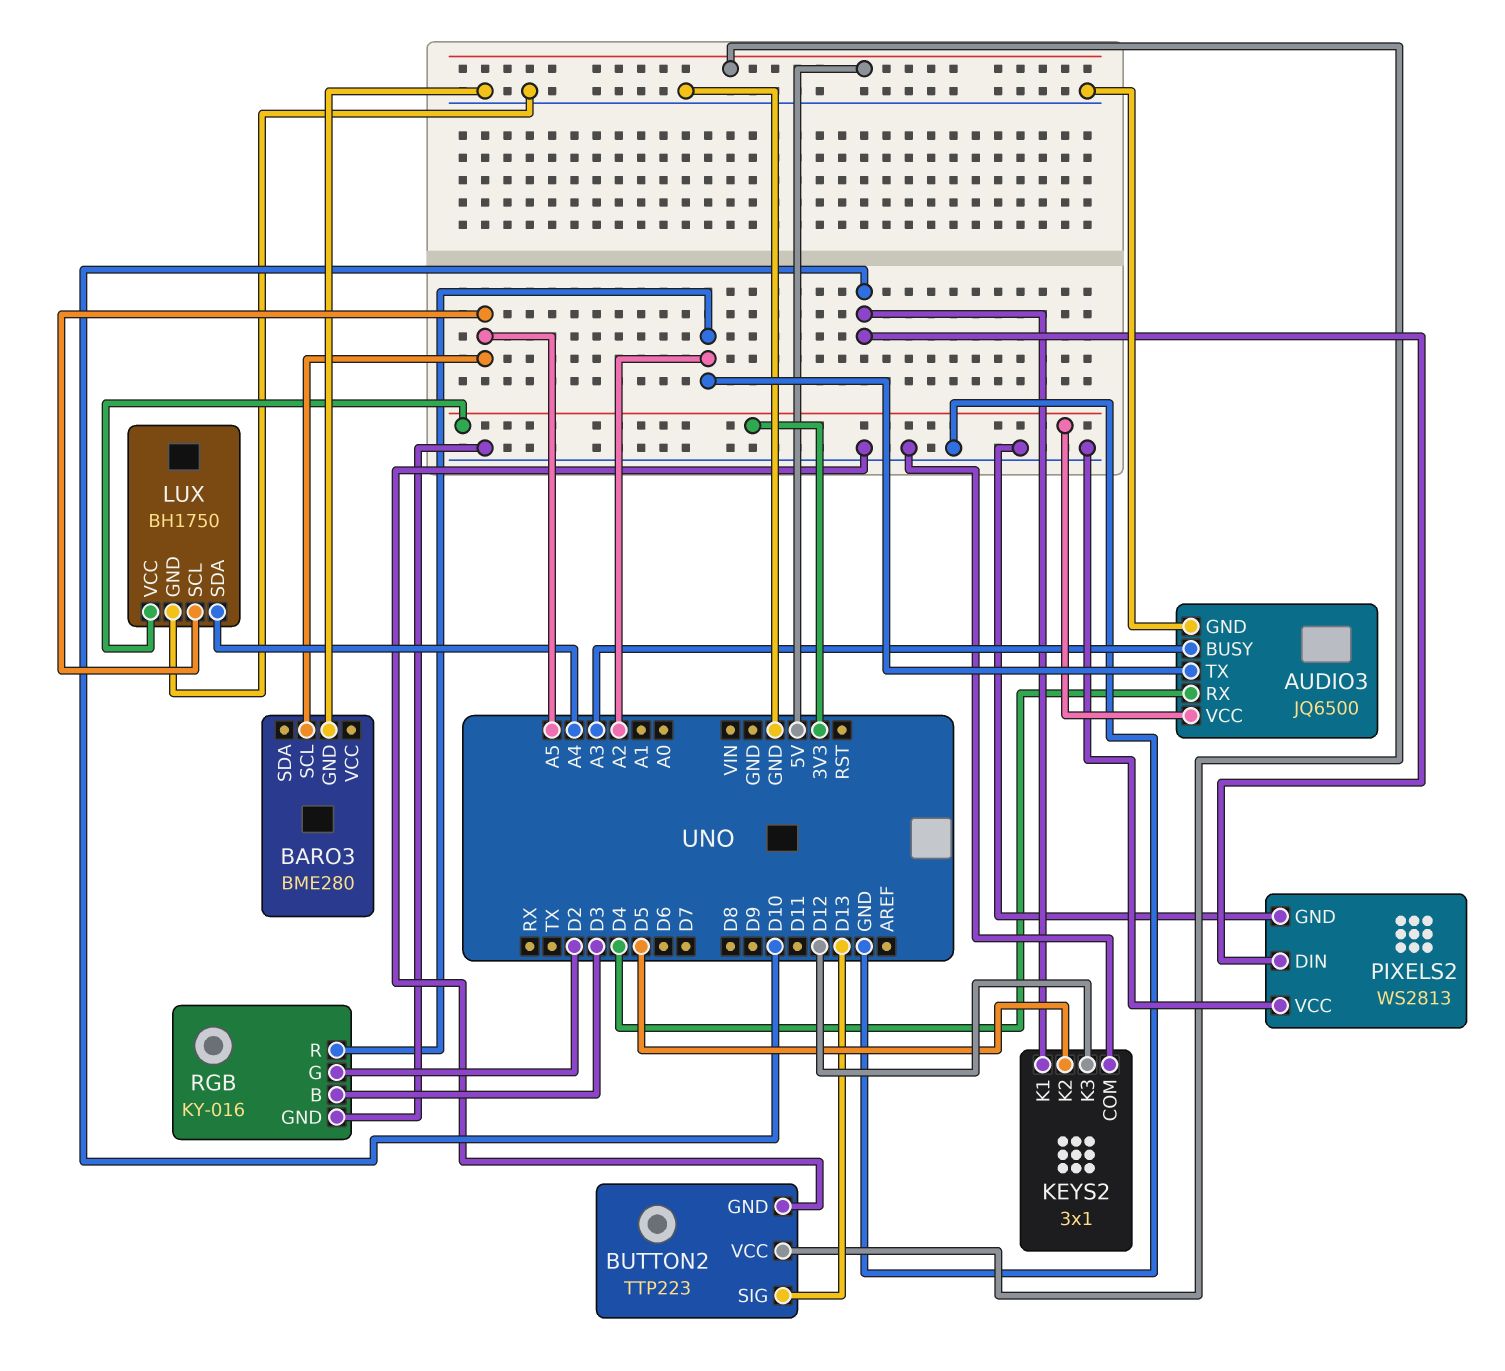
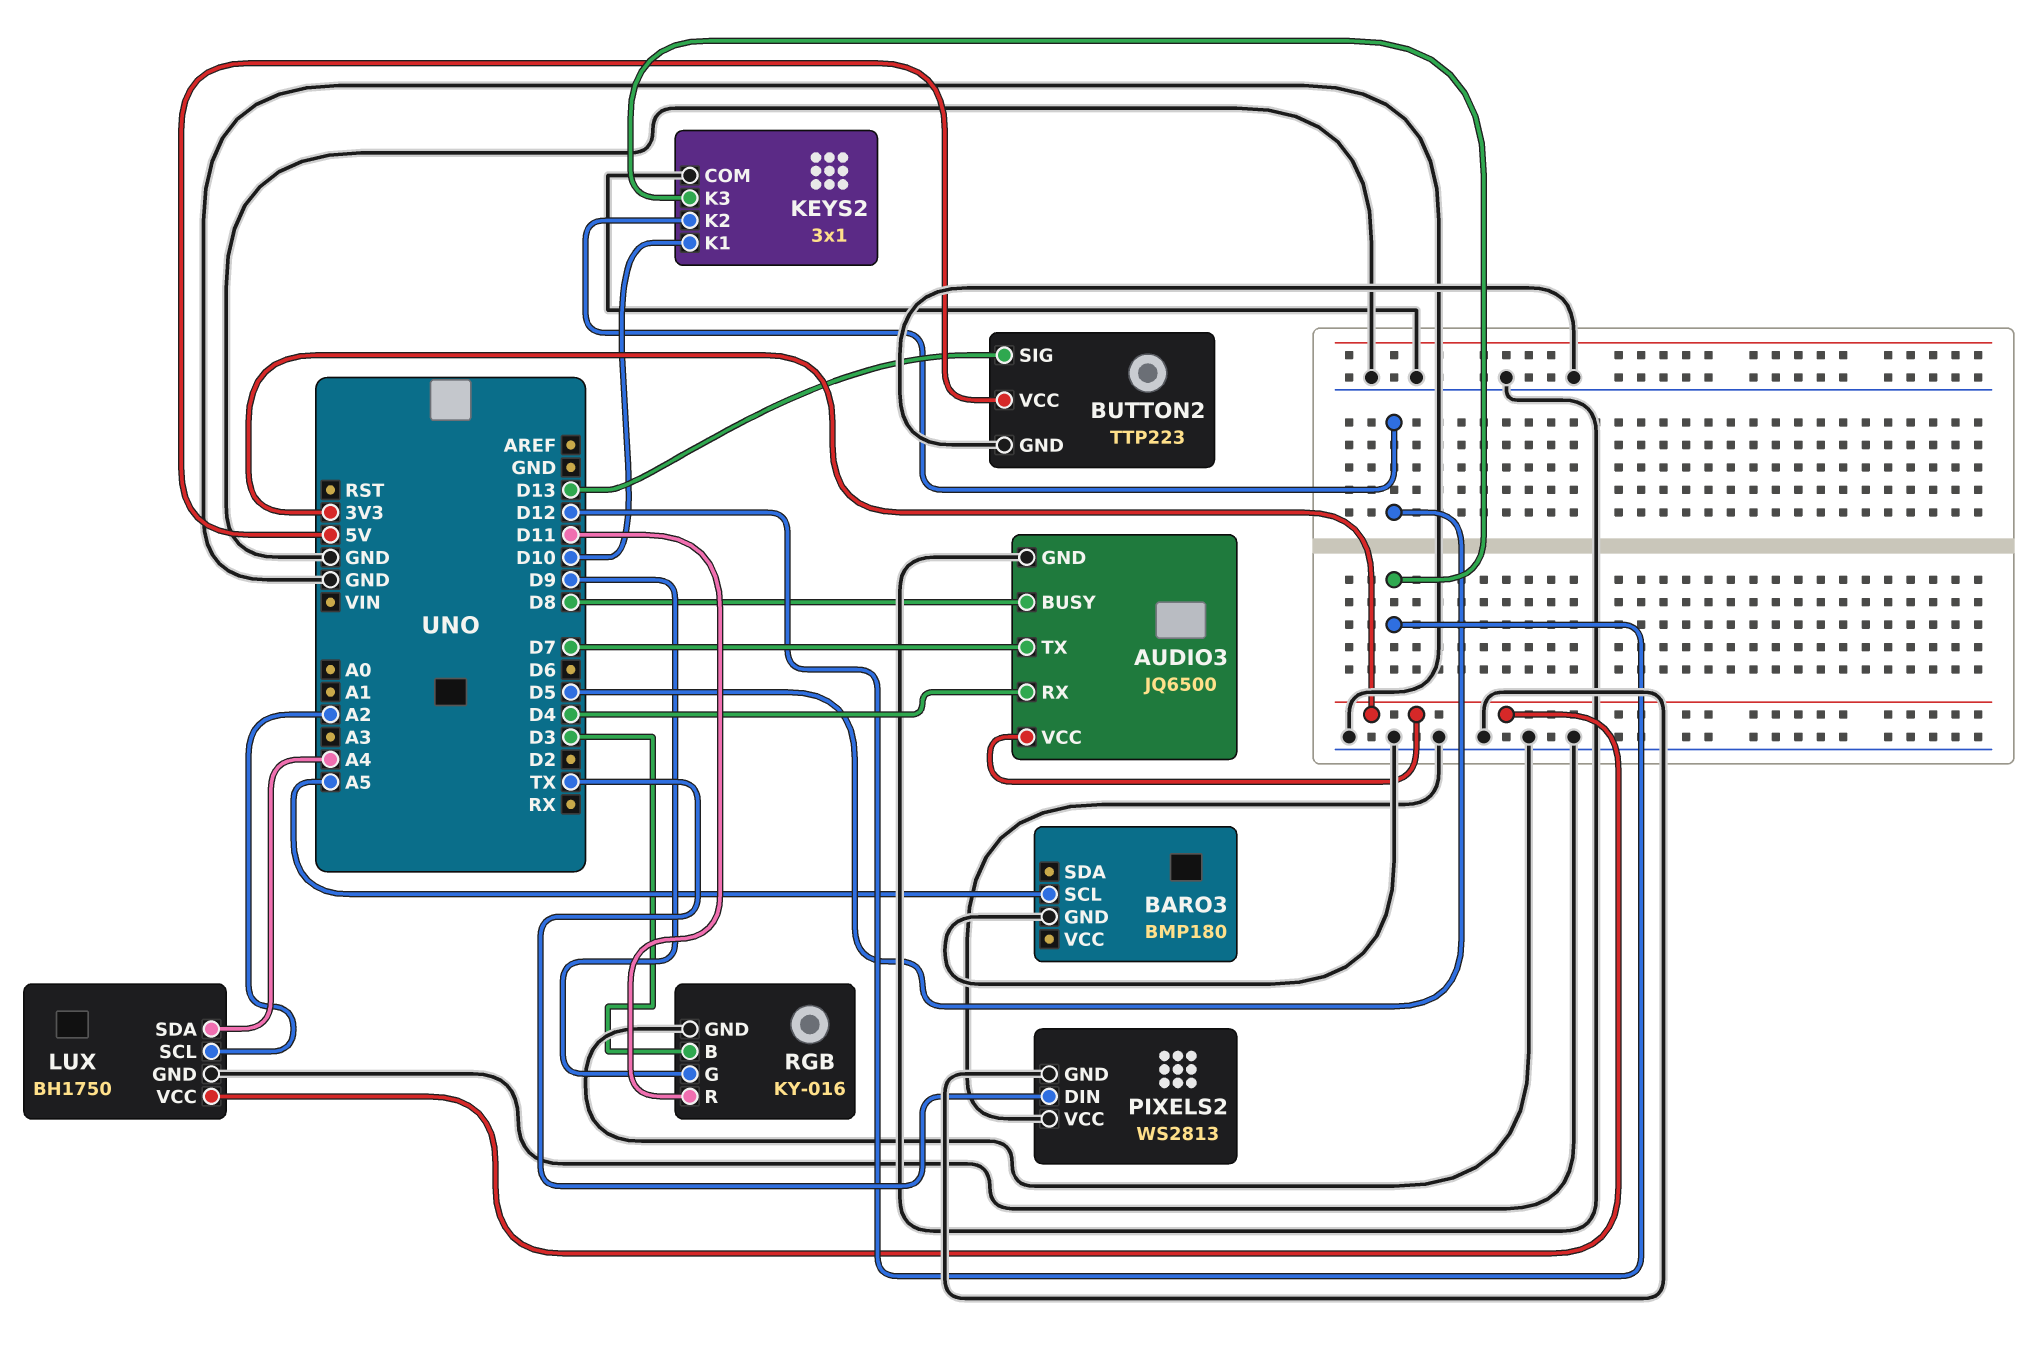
AUDIO3 pin BUSY: A3 -> D8
AUDIO3 pin TX: A2 -> D7
BARO3: BME280 -> BMP180
LUX pin SCL: A5 -> A2
PIXELS2 pin DIN: D10 -> TX
RGB pin G: D2 -> D9
RGB pin R: A2 -> D11

